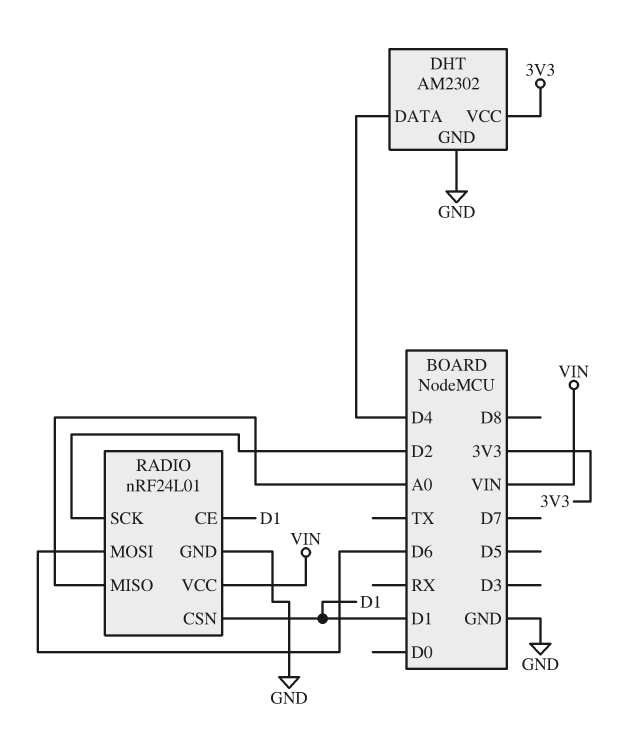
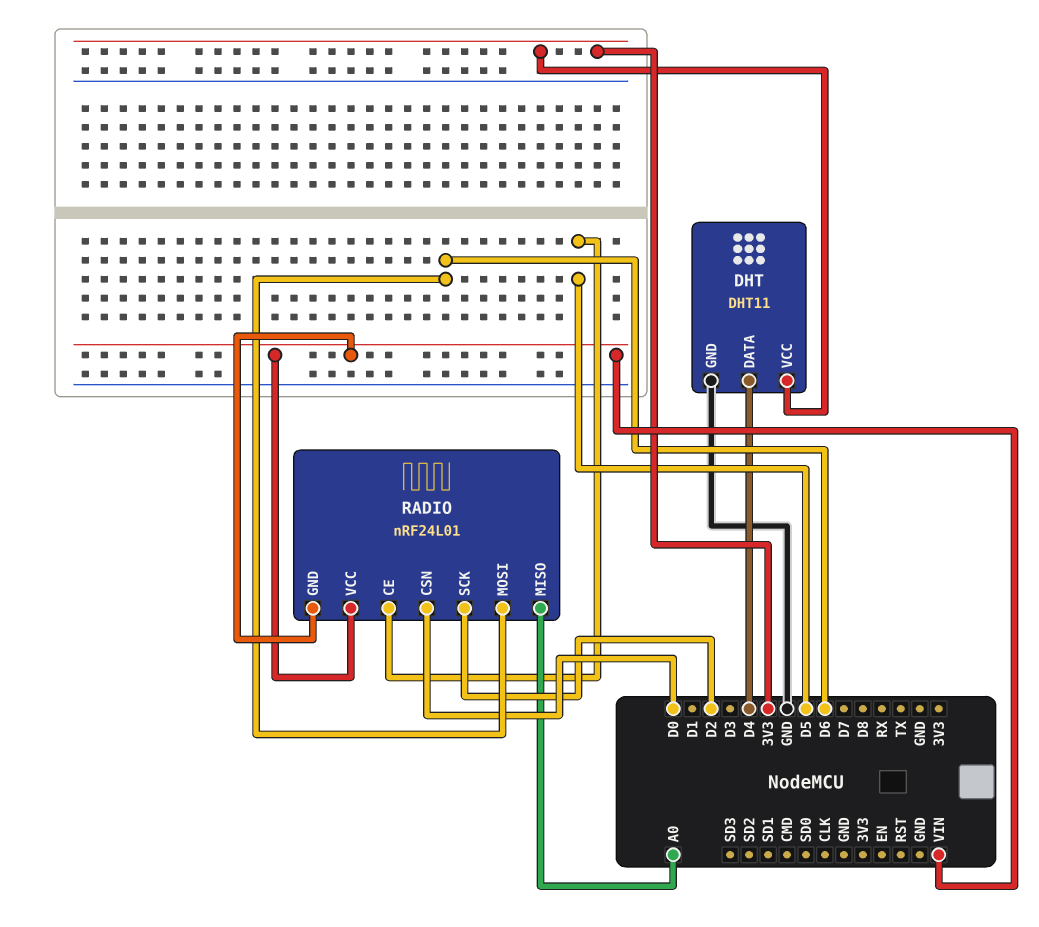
DHT: AM2302 -> DHT11
RADIO pin CE: D1 -> D5
RADIO pin CSN: D1 -> D0
RADIO pin GND: GND -> VIN

